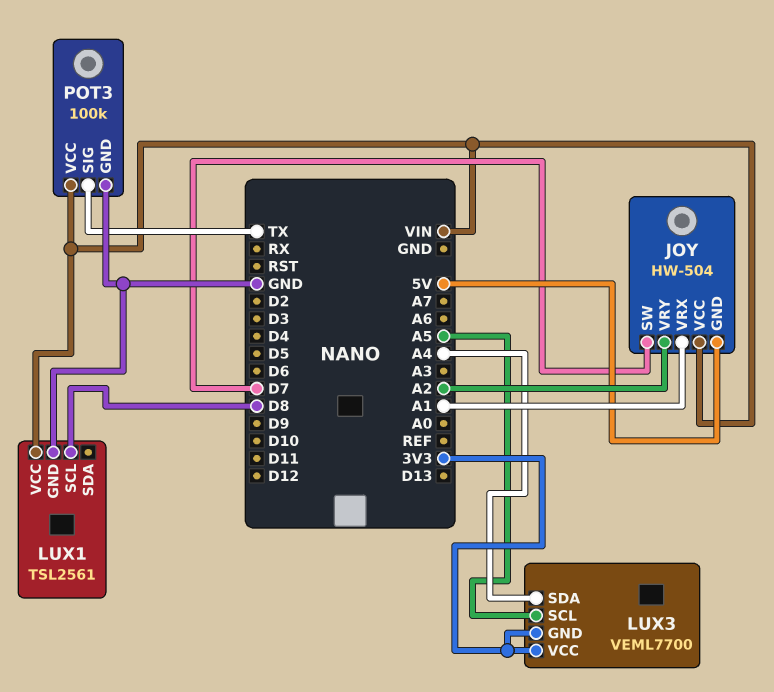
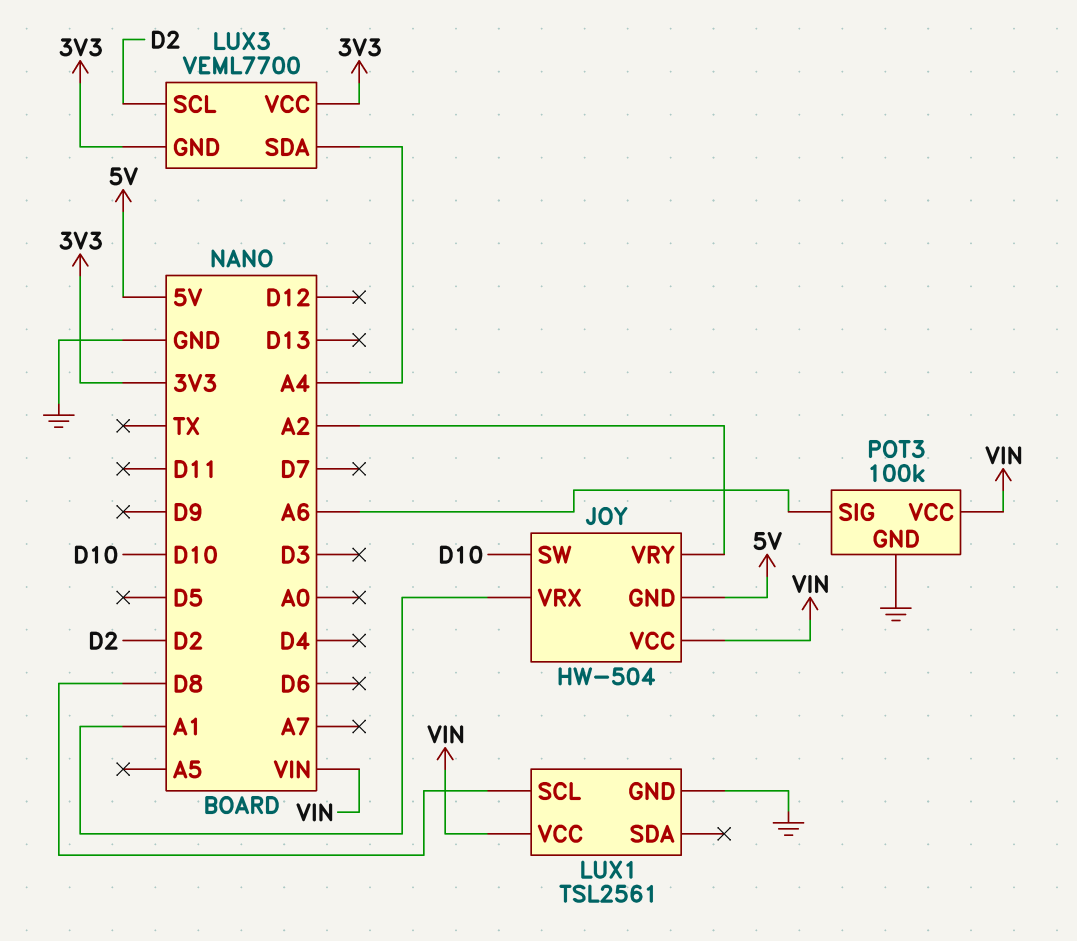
JOY pin SW: D7 -> D10
LUX3 pin SCL: A5 -> D2
POT3 pin SIG: TX -> A6

